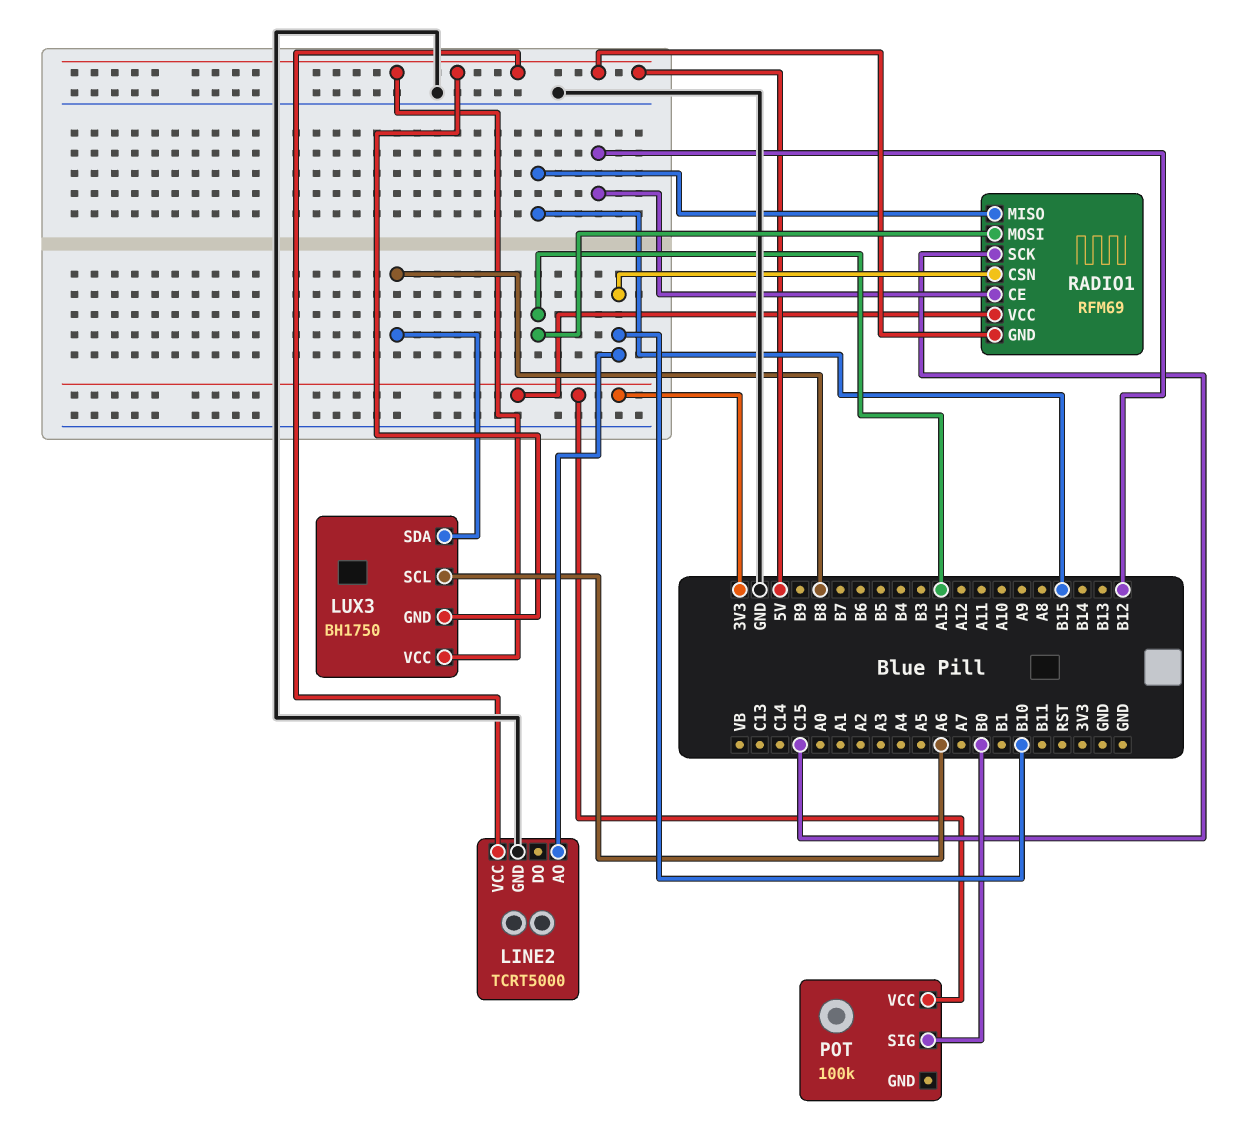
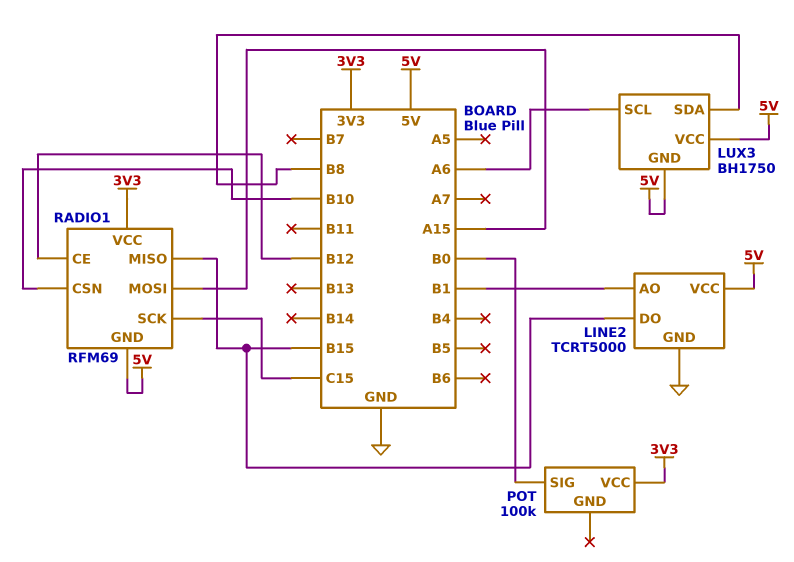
LINE2 pin AO: B10 -> B1
LINE2 pin DO: none -> B15

